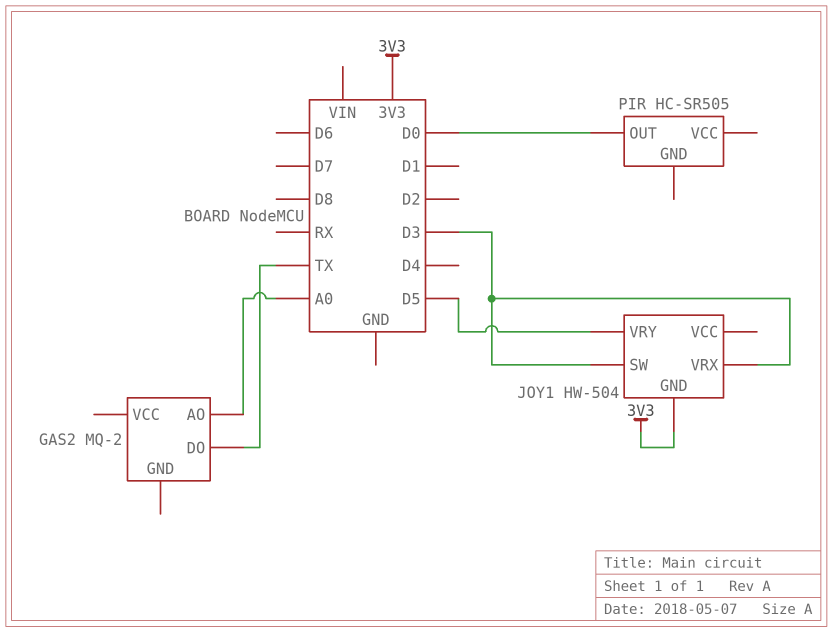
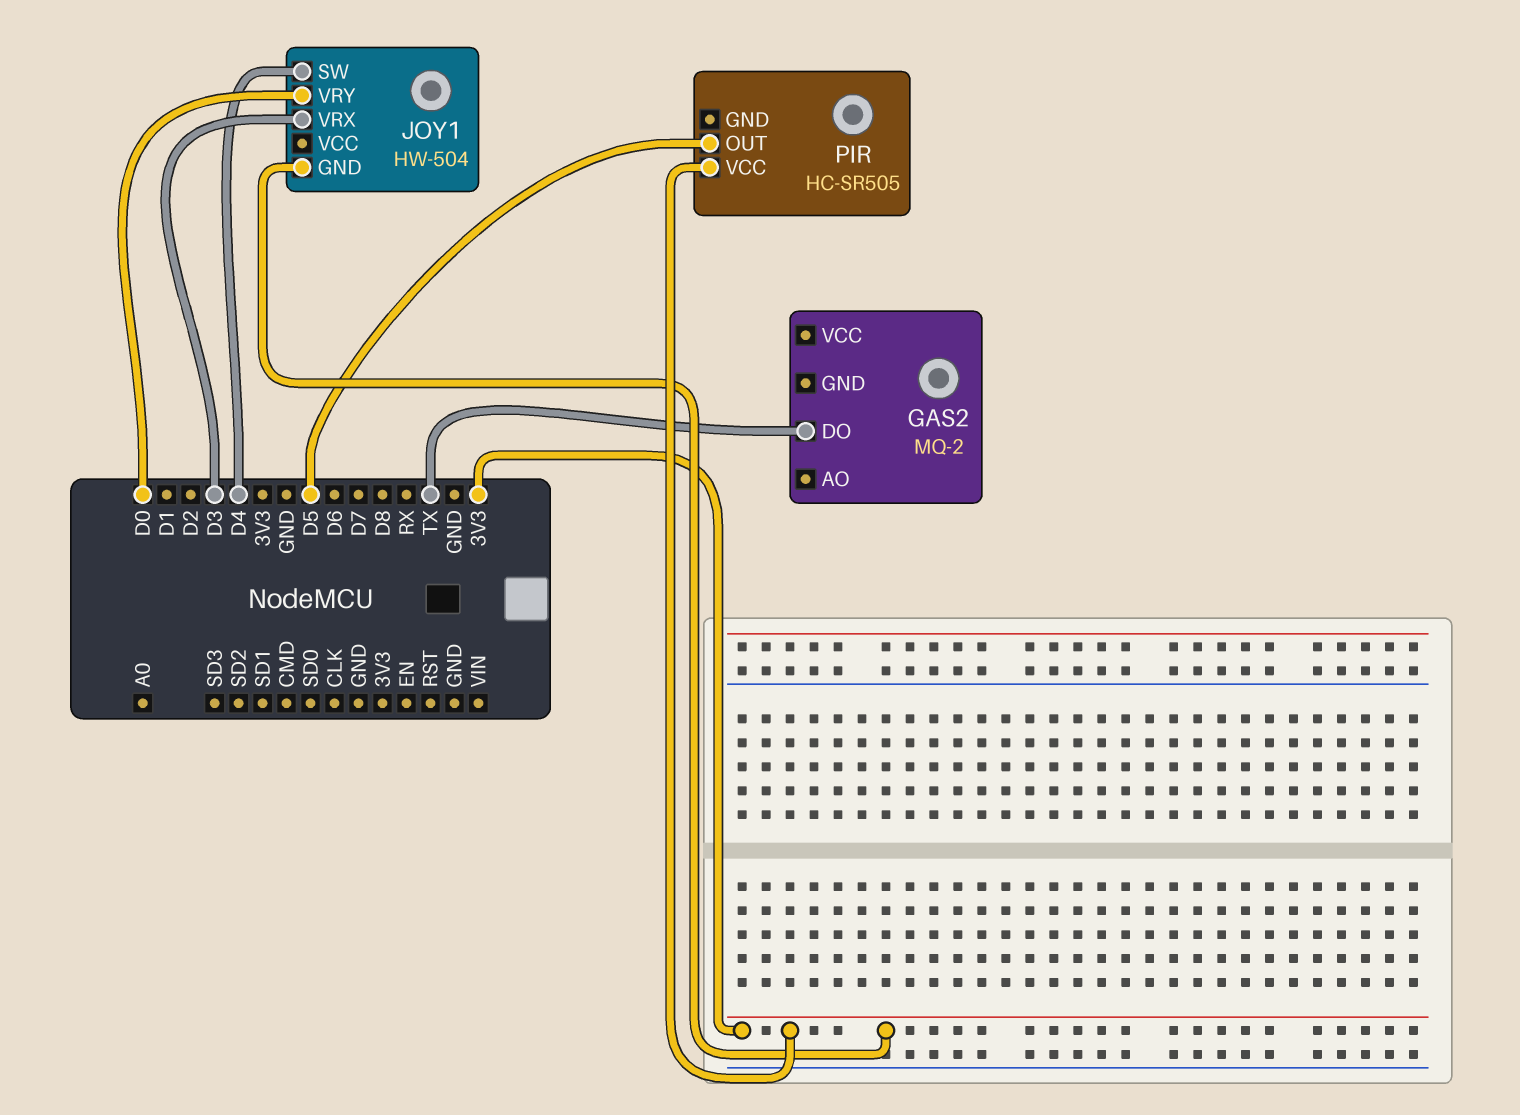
GAS2 pin AO: A0 -> none
JOY1 pin SW: D3 -> D4
JOY1 pin VRY: D5 -> D0
PIR pin OUT: D0 -> D5
PIR pin VCC: none -> 3V3

